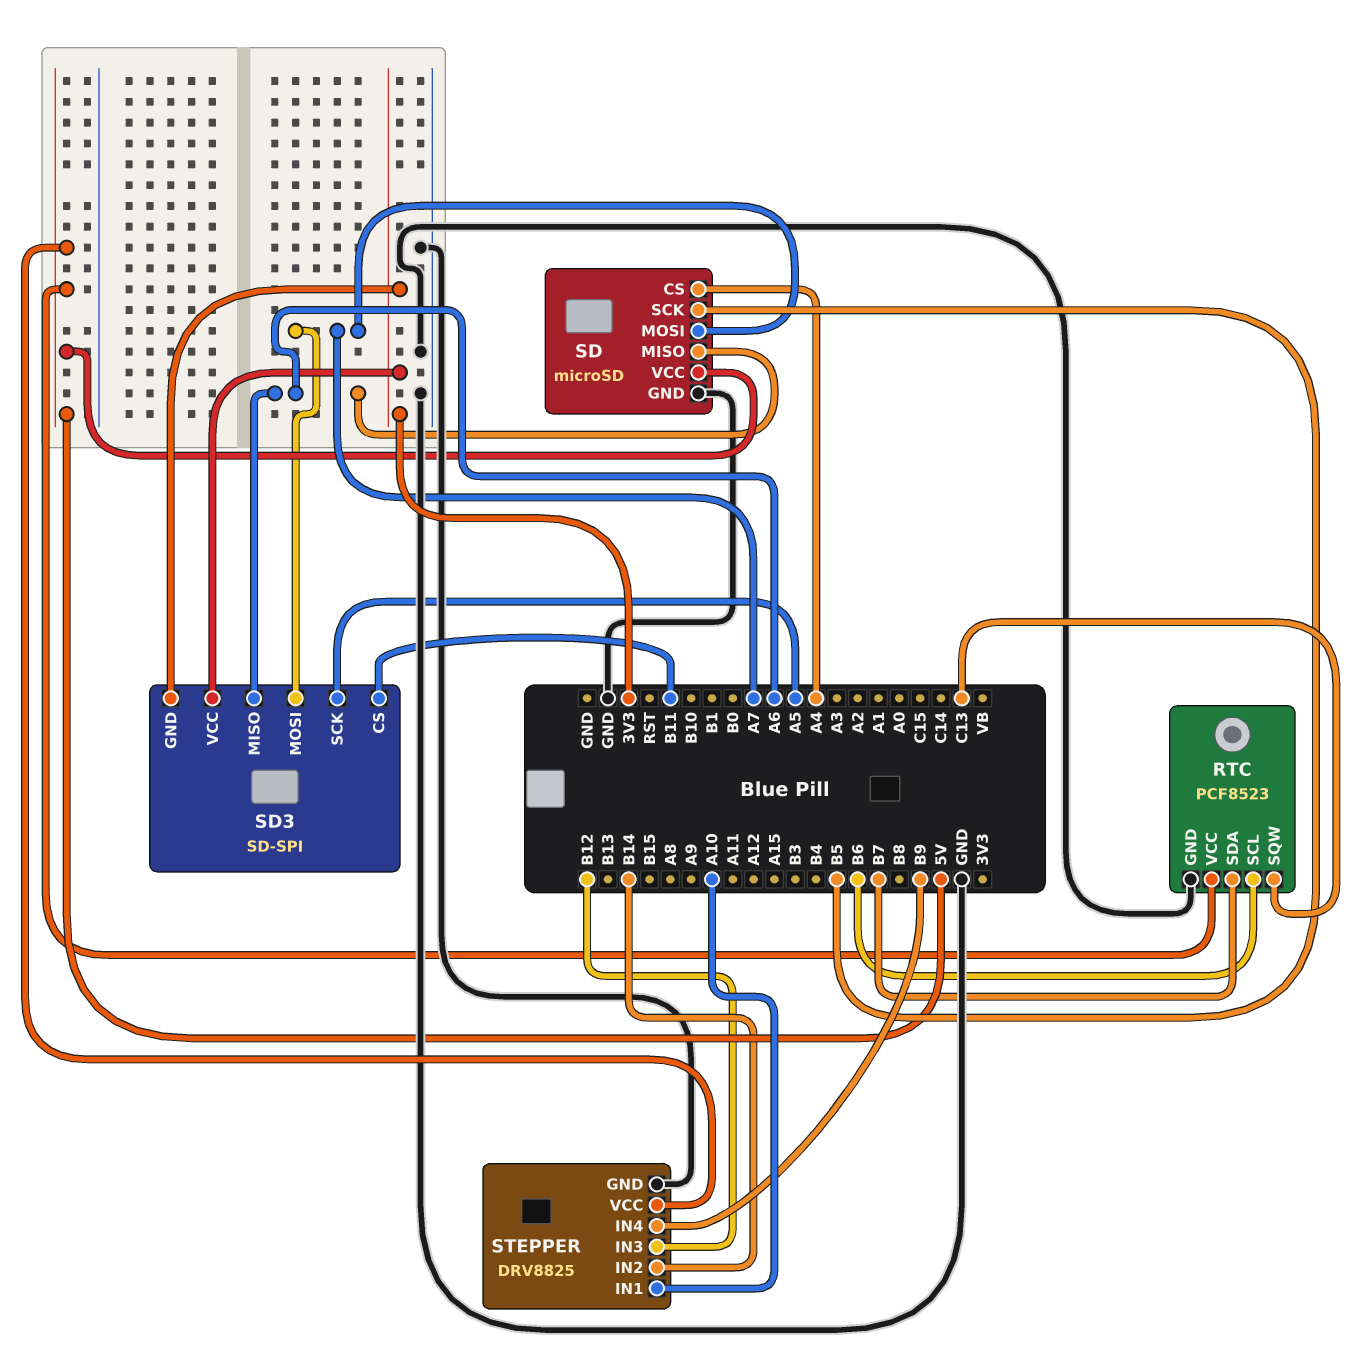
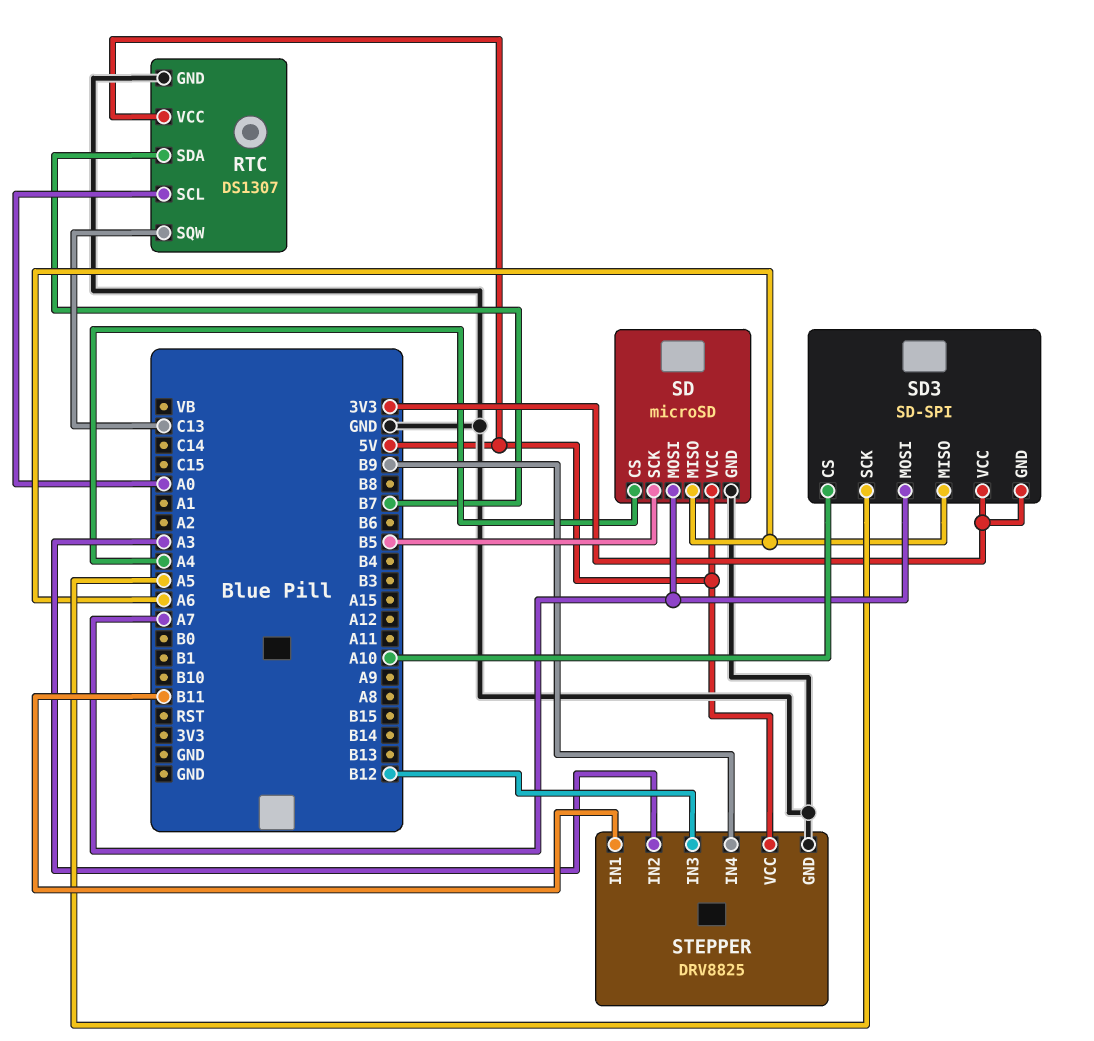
RTC: PCF8523 -> DS1307
RTC pin SCL: B6 -> A0
SD3 pin CS: B11 -> A10
STEPPER pin IN1: A10 -> B11
STEPPER pin IN2: B14 -> A3

